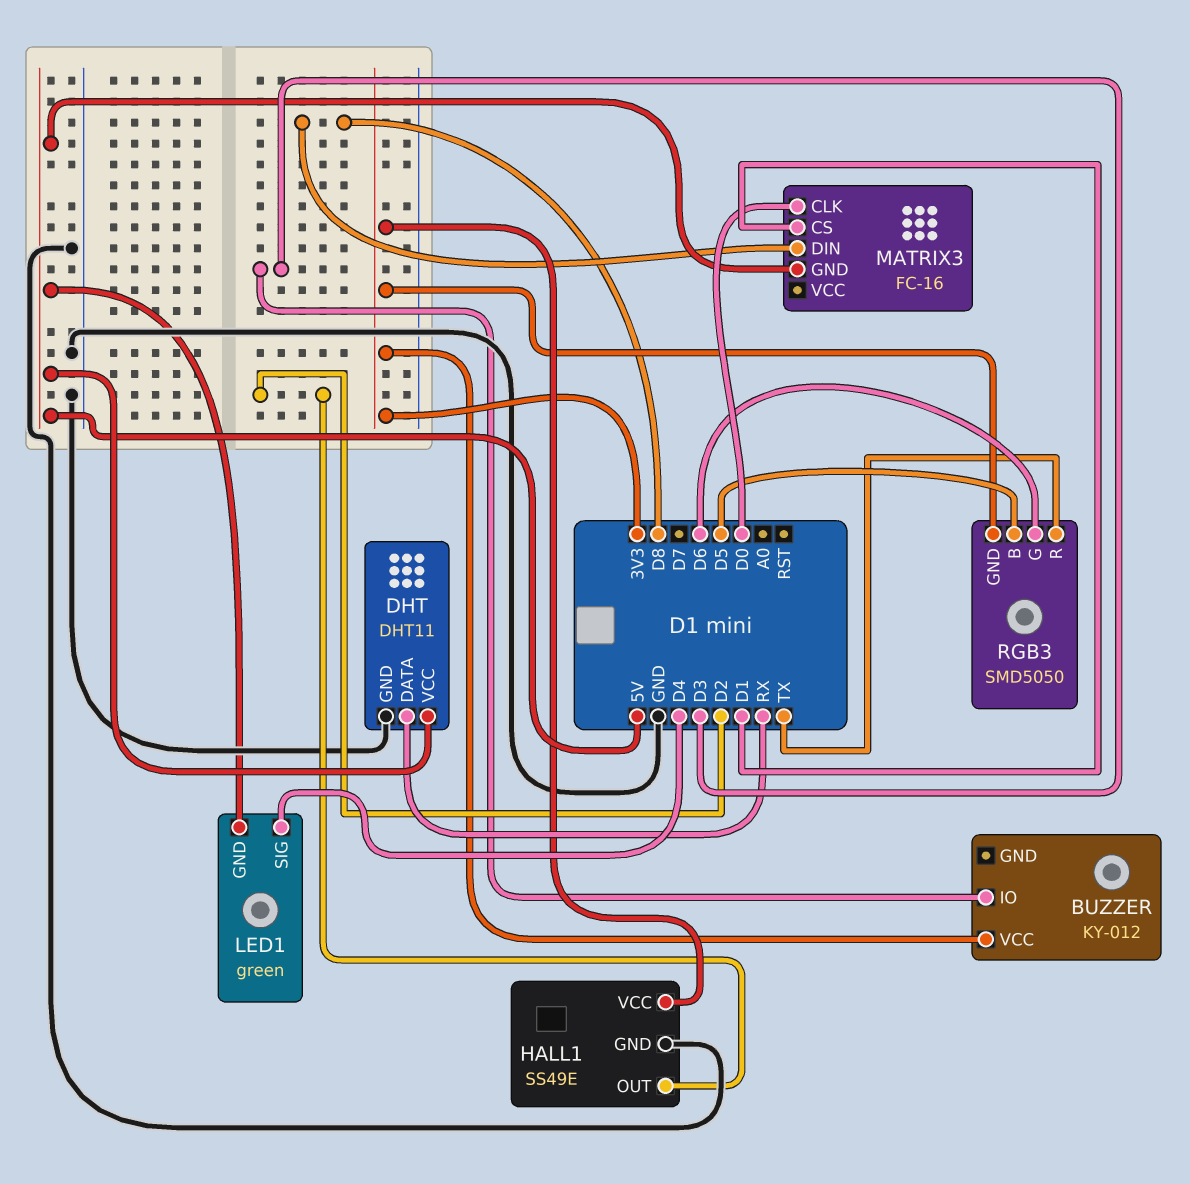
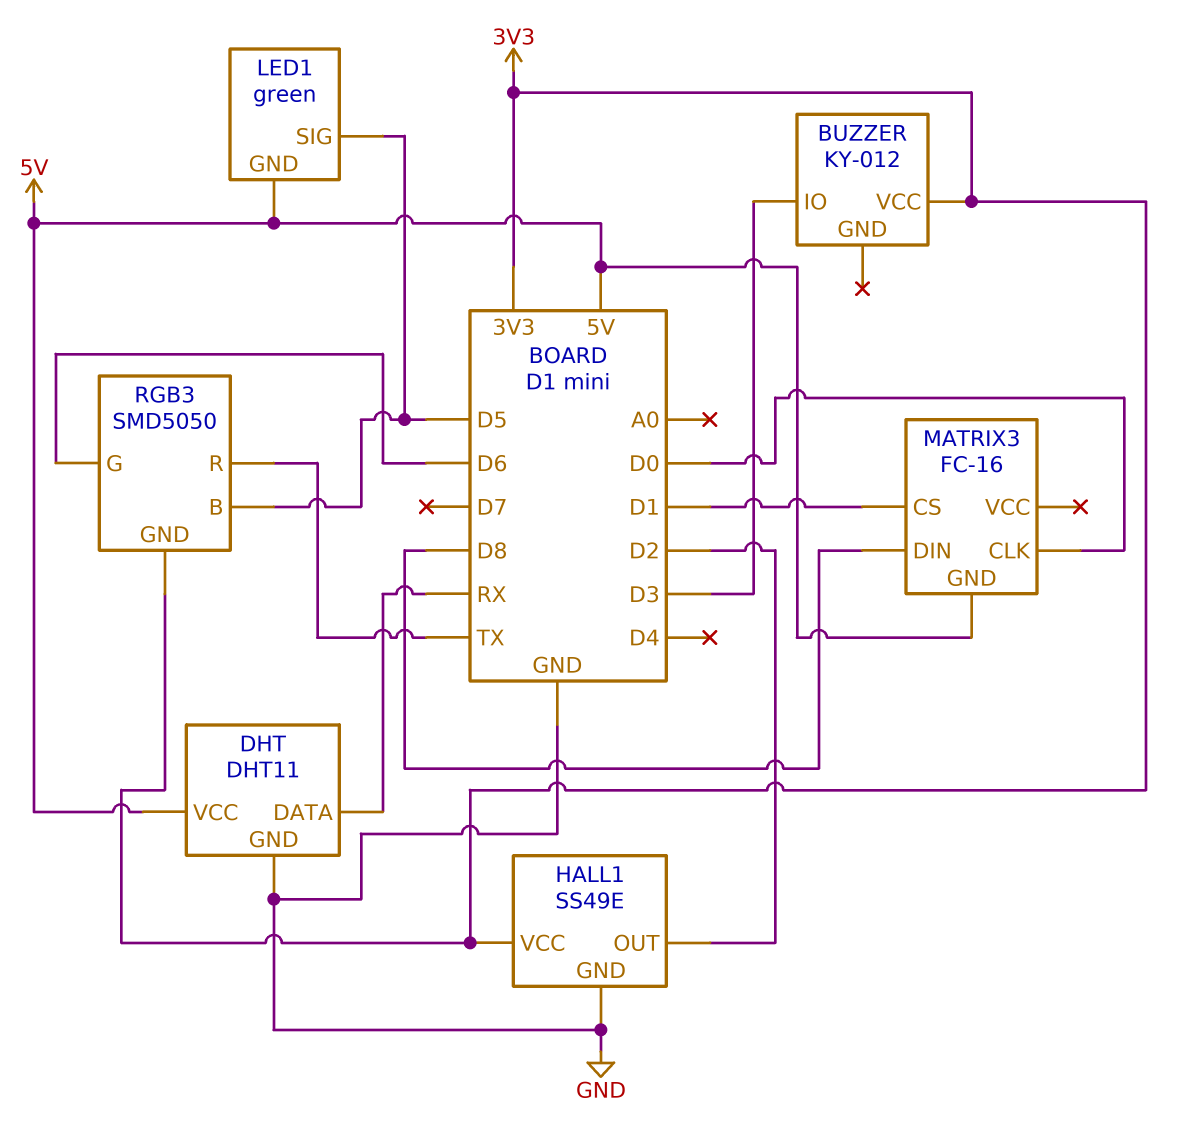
LED1 pin SIG: D4 -> D5

